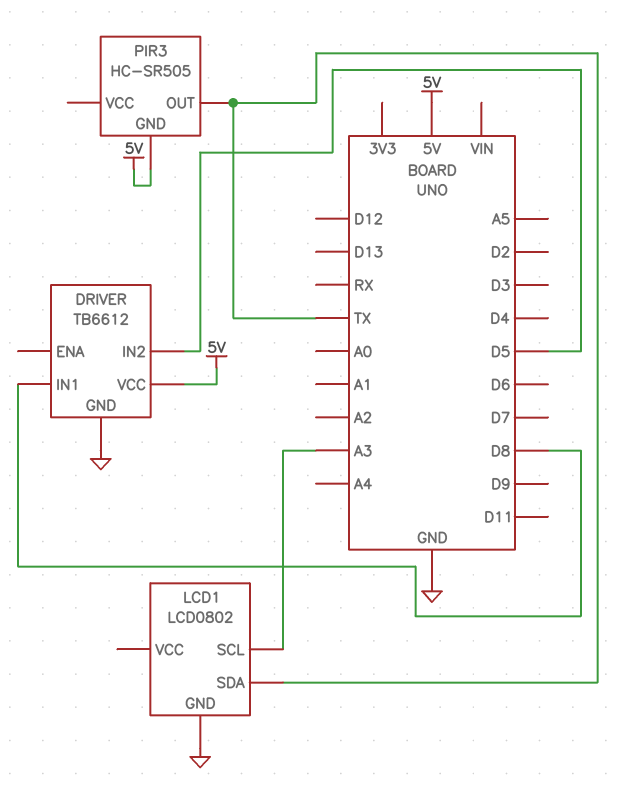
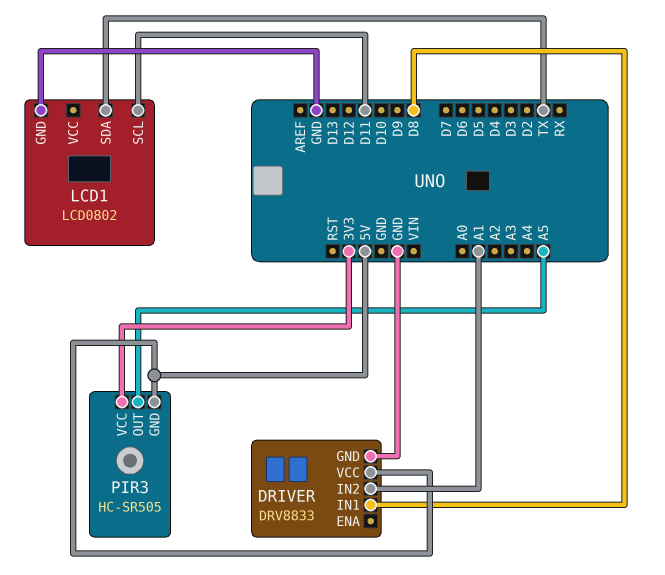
DRIVER: TB6612 -> DRV8833
DRIVER pin IN2: D5 -> A1
LCD1 pin SCL: A3 -> D11
PIR3 pin OUT: TX -> A5
PIR3 pin VCC: none -> 3V3

